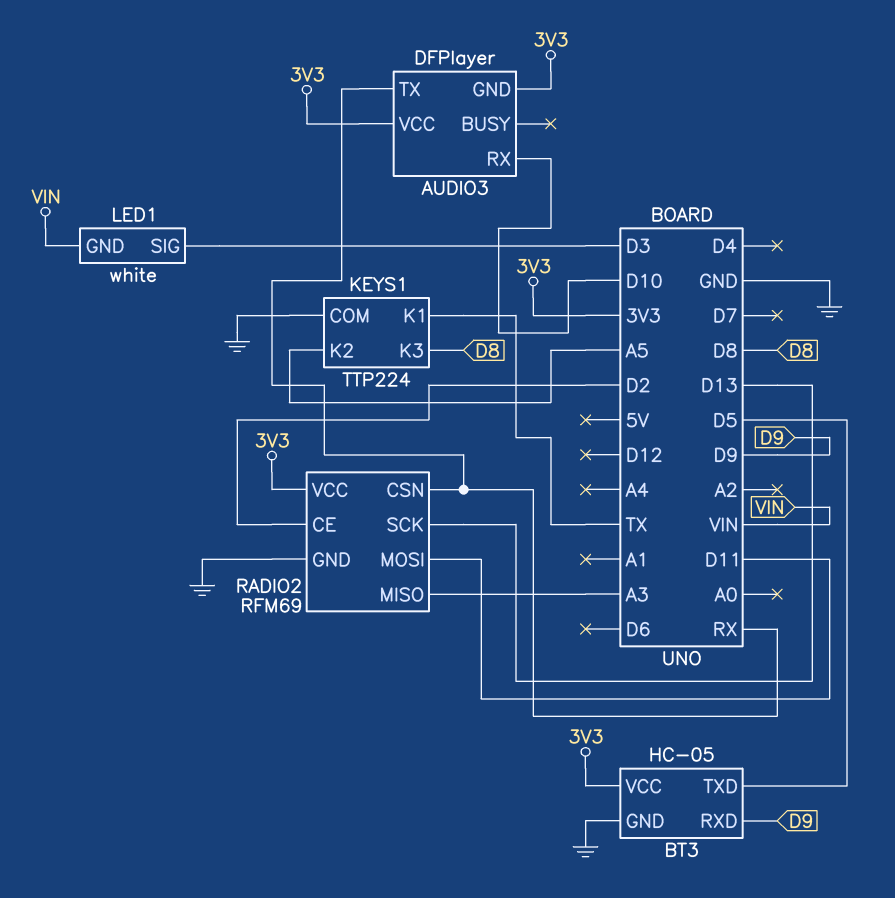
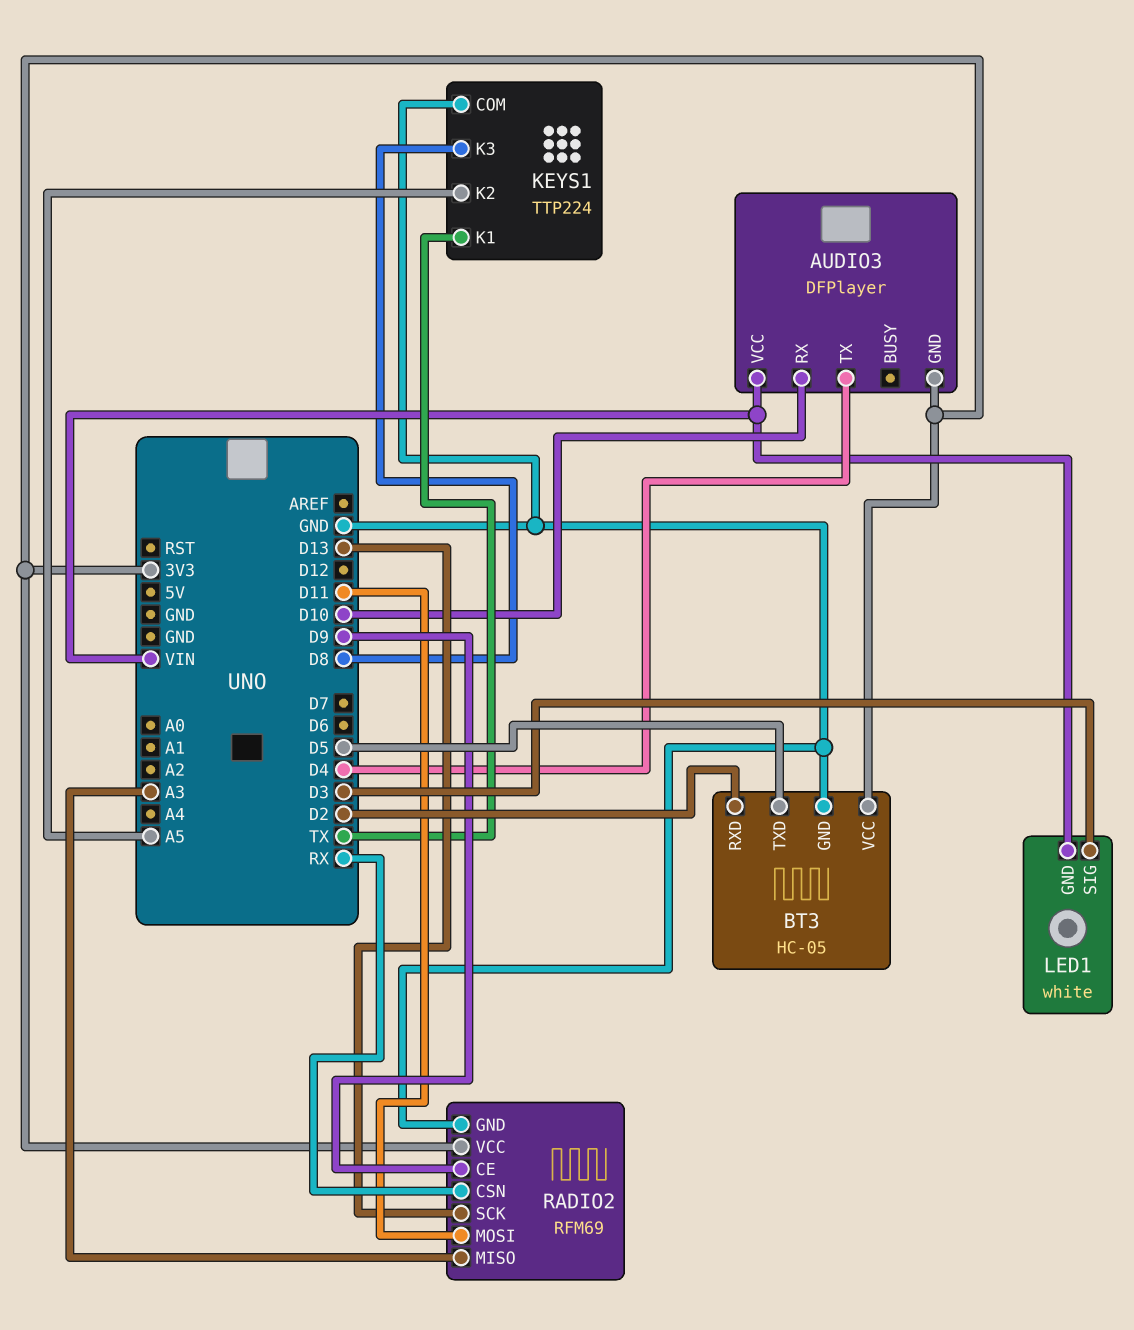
AUDIO3 pin TX: RX -> D4
AUDIO3 pin VCC: 3V3 -> VIN
BT3 pin RXD: D9 -> D2
RADIO2 pin CE: D2 -> D9

